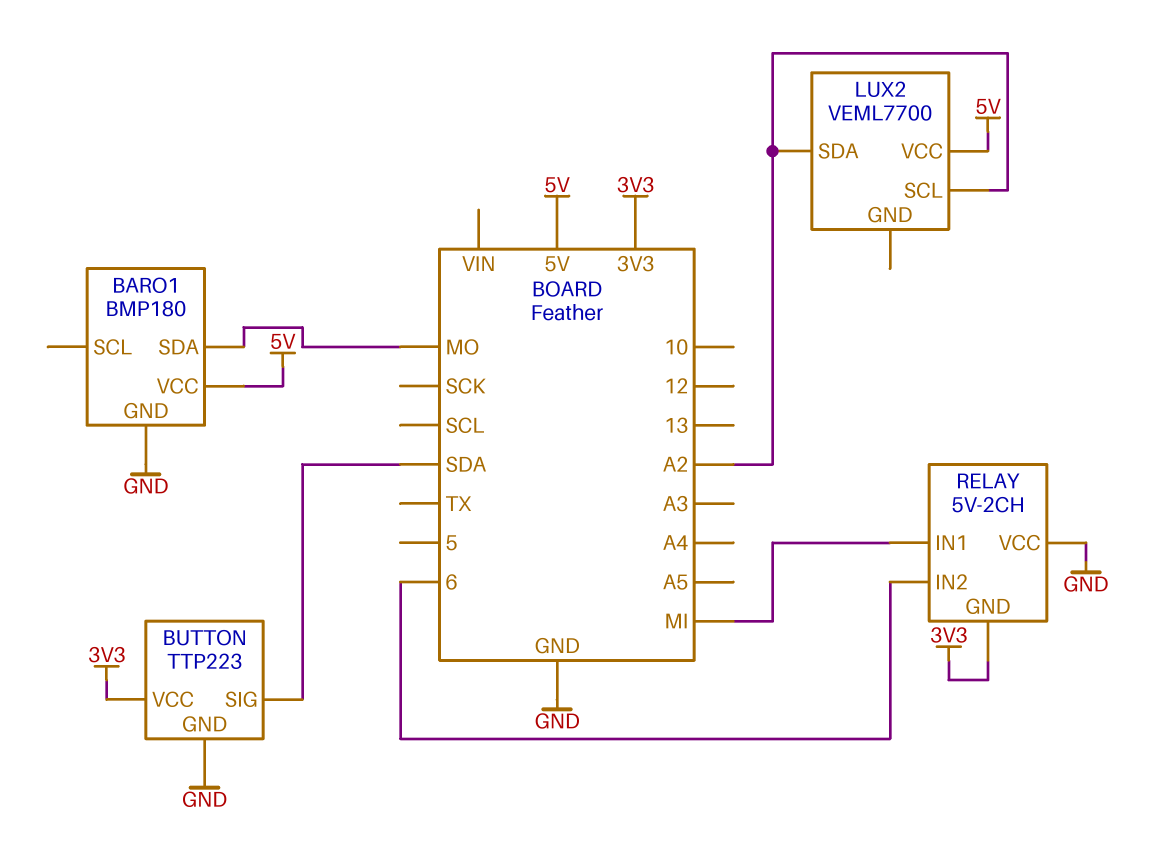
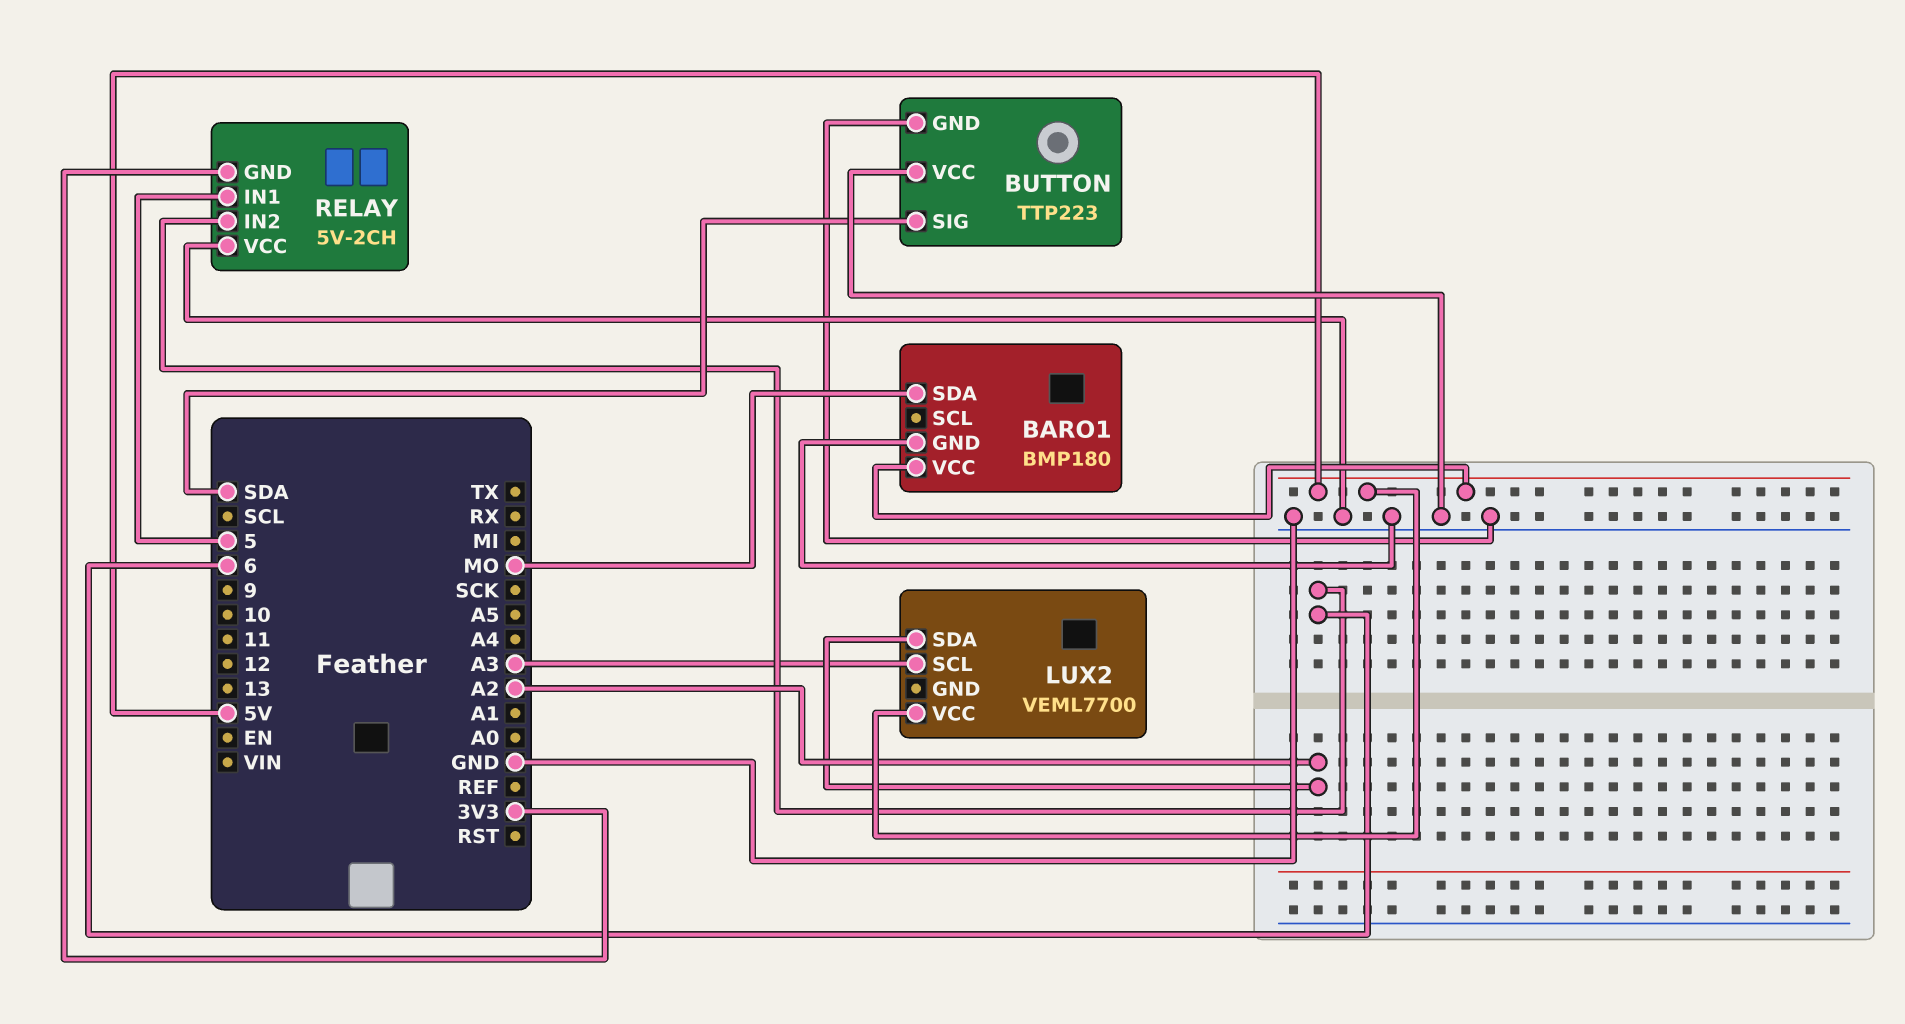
BUTTON pin VCC: 3V3 -> GND
LUX2 pin SCL: A2 -> A3
RELAY pin IN1: MI -> 5

